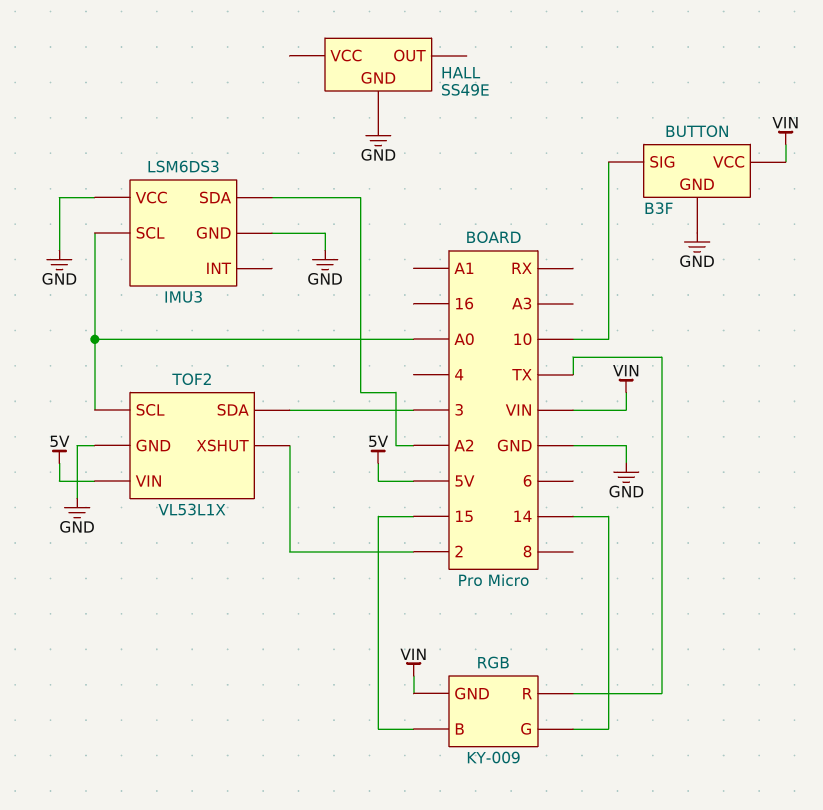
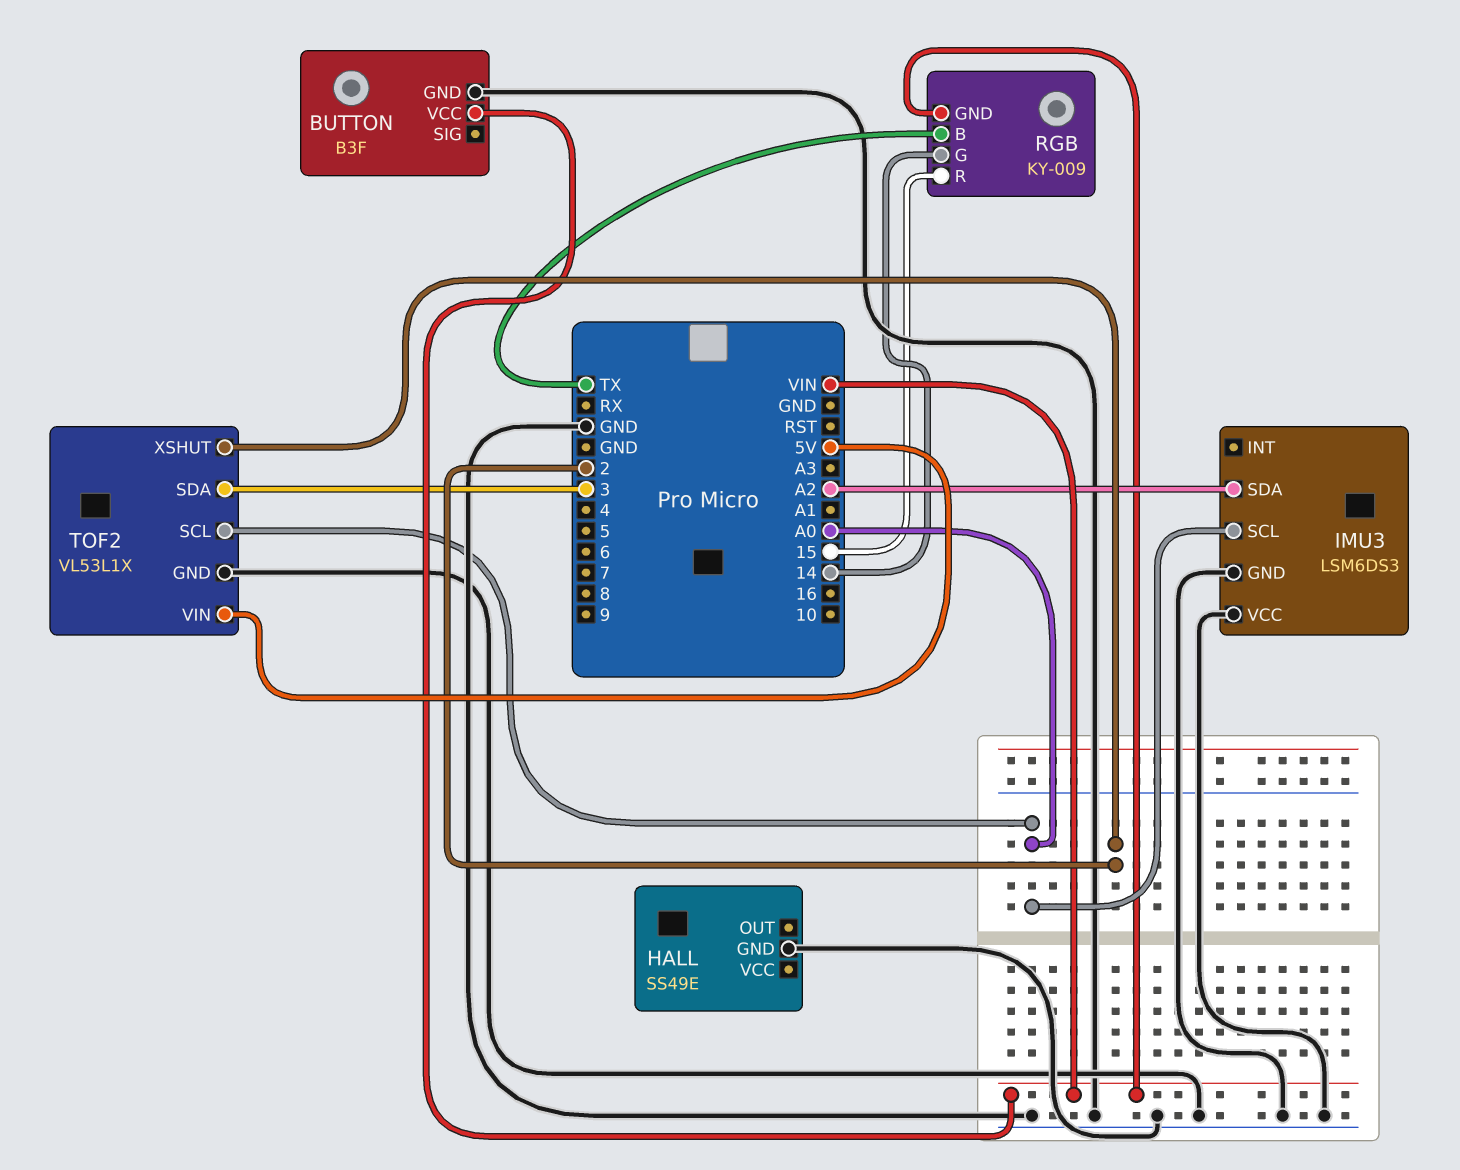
BUTTON pin SIG: 10 -> none
RGB pin B: 15 -> TX
RGB pin R: TX -> 15

